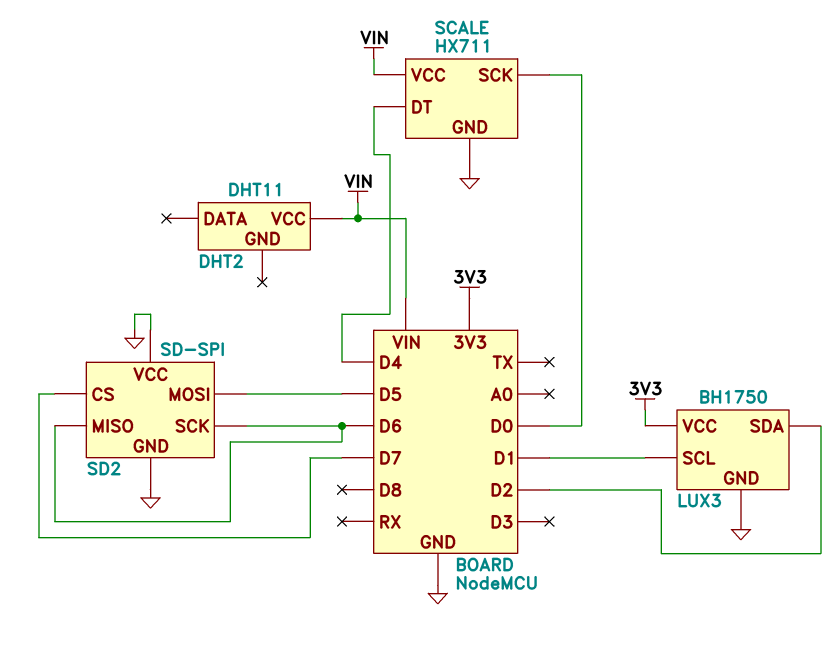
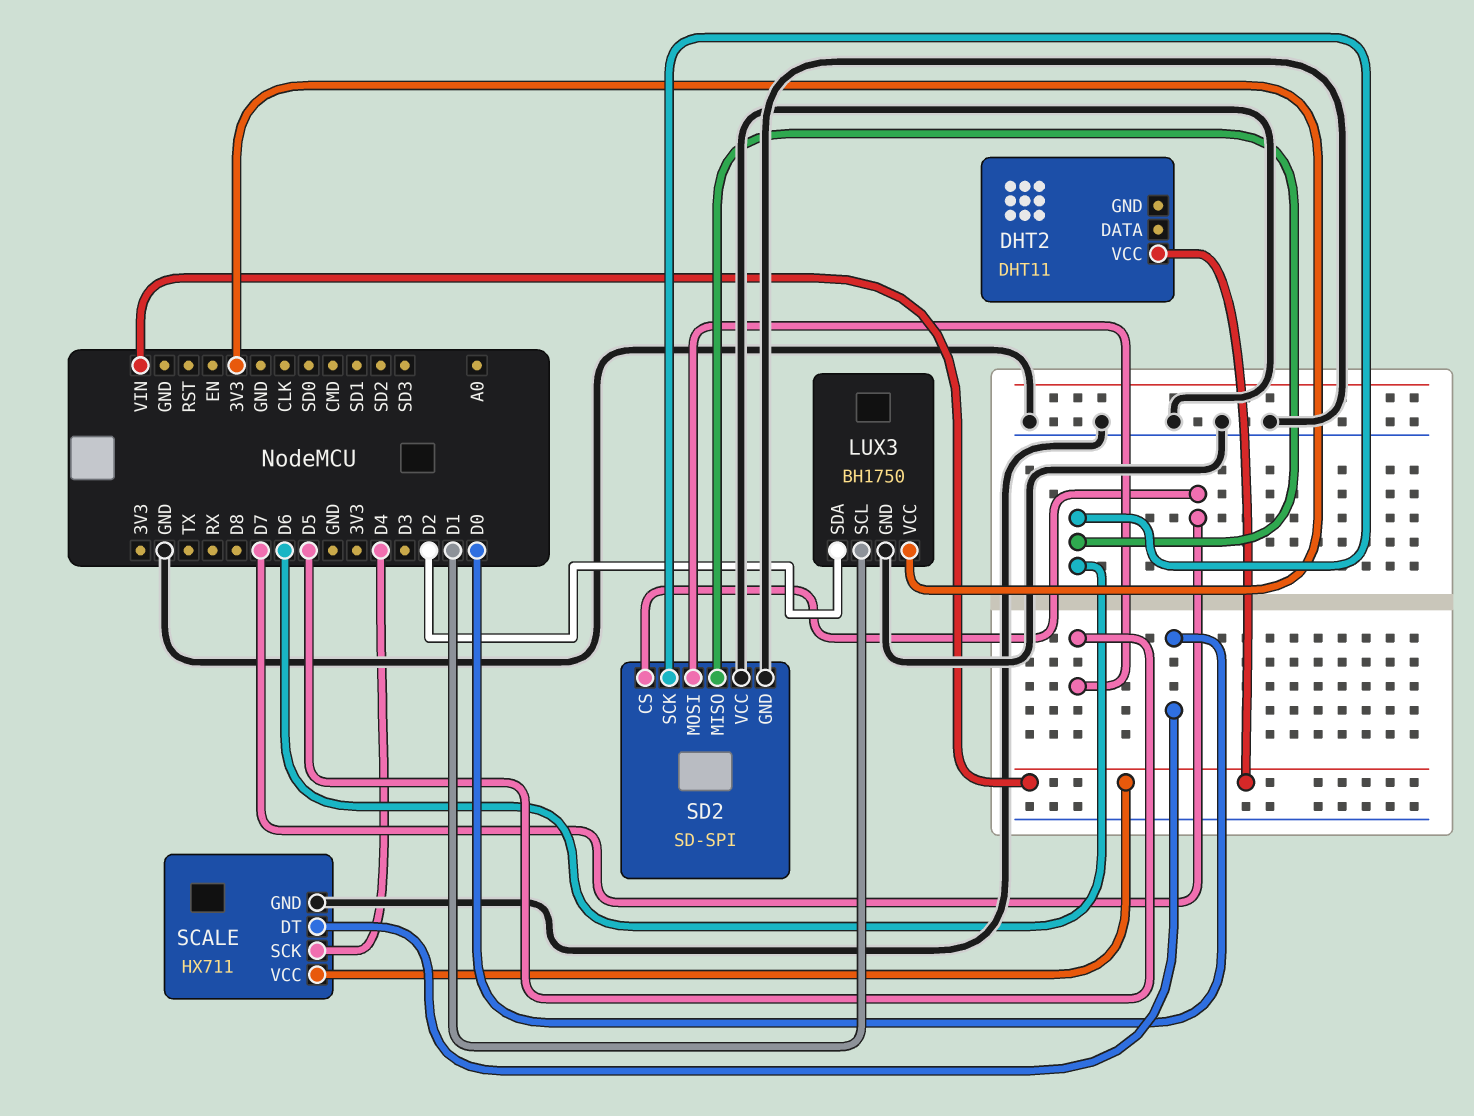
SCALE pin DT: D4 -> D0
SCALE pin SCK: D0 -> D4

